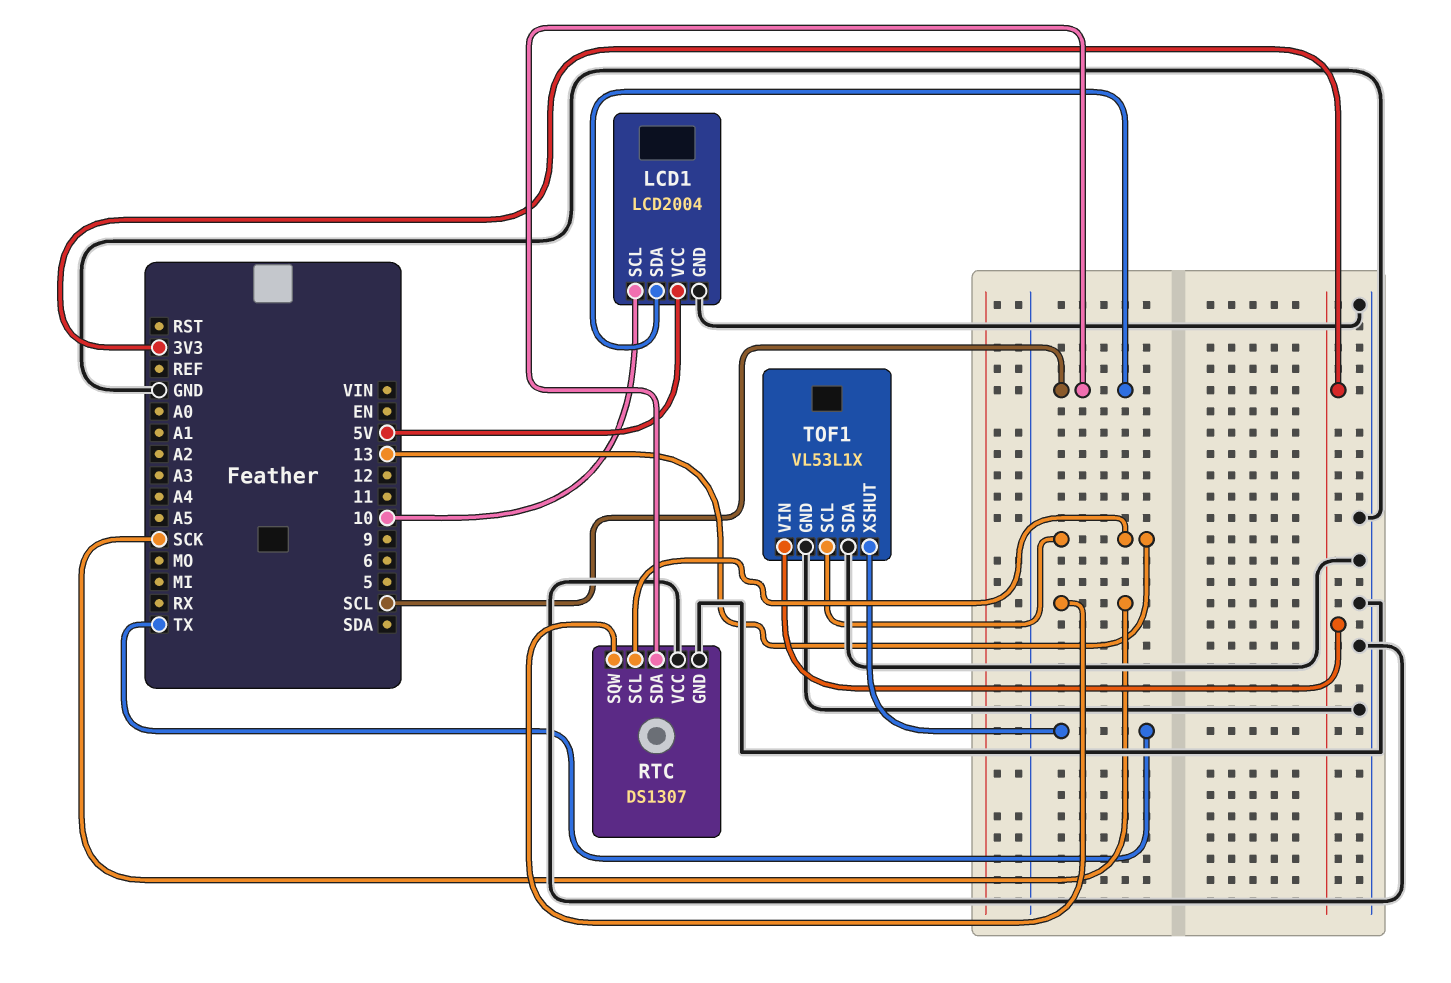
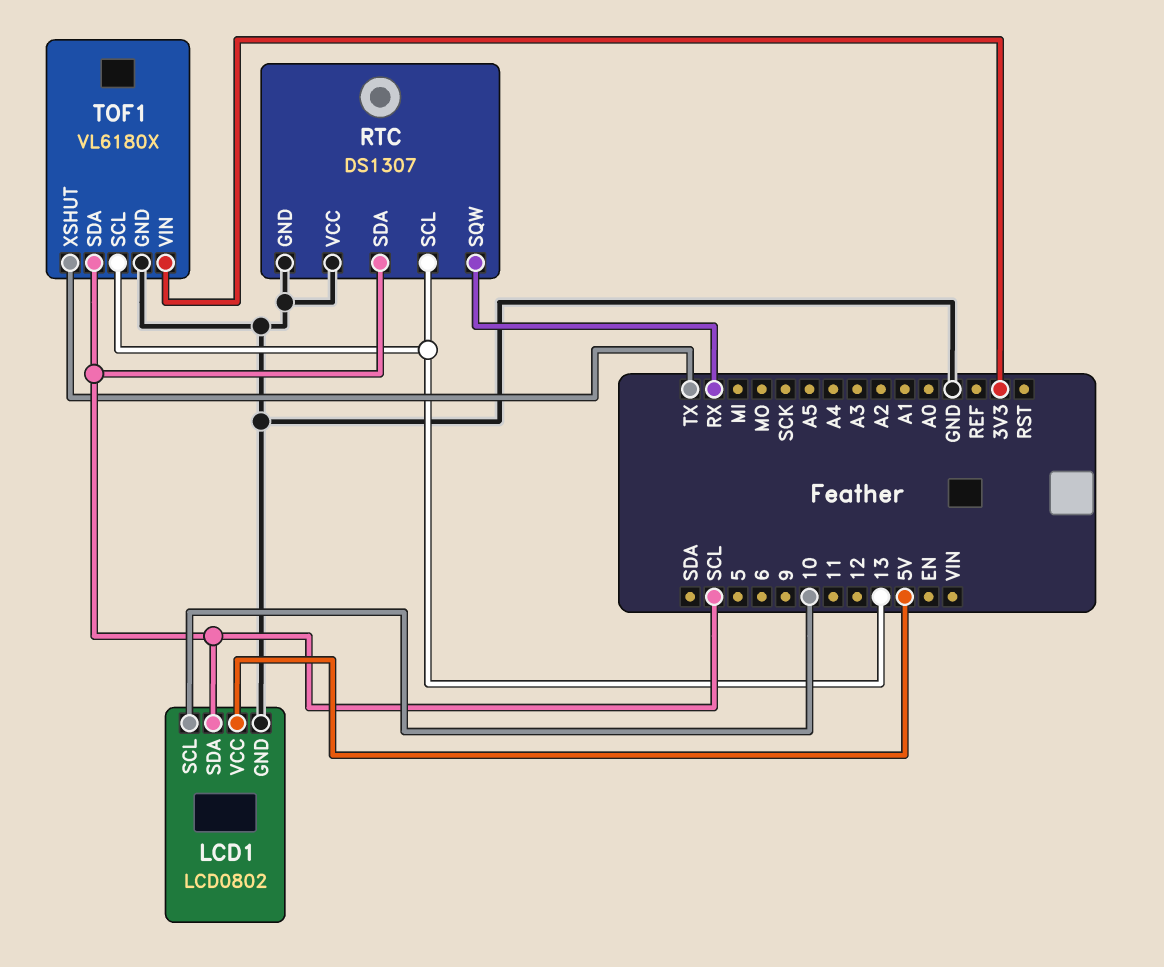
LCD1: LCD2004 -> LCD0802
RTC pin SQW: SCK -> RX
TOF1: VL53L1X -> VL6180X
TOF1 pin SDA: GND -> SCL

